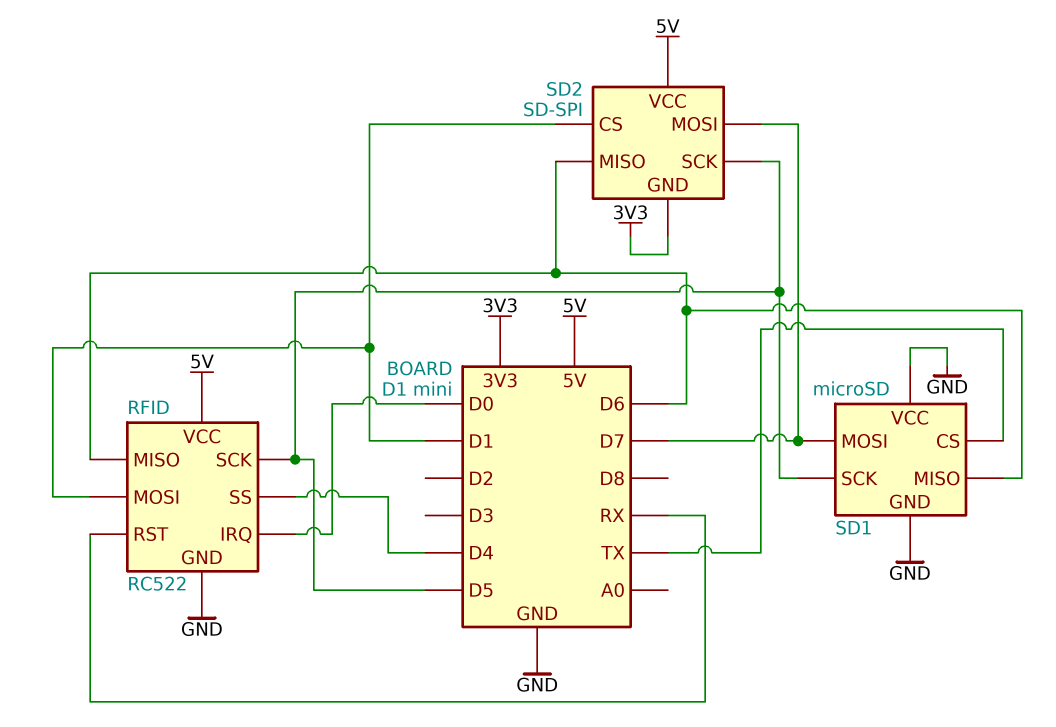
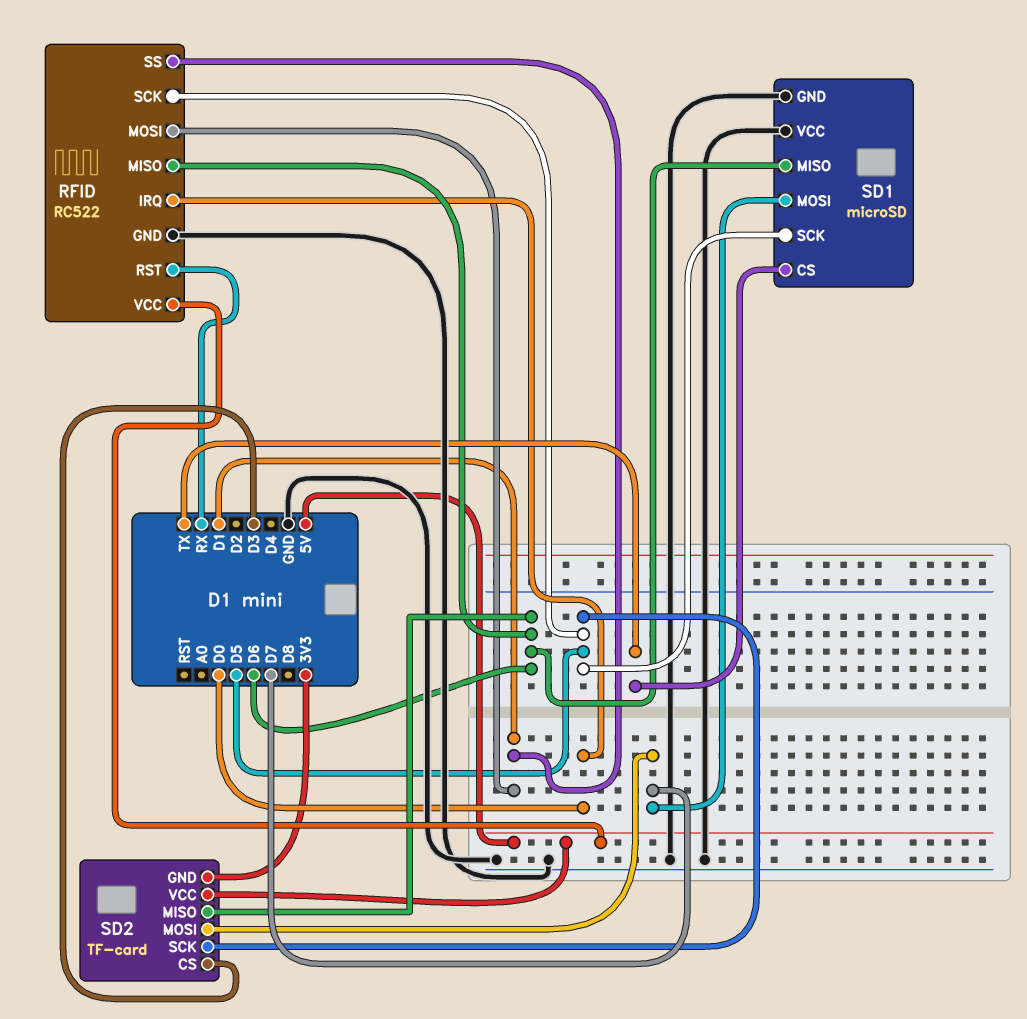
RFID pin SS: D4 -> D1
SD2: SD-SPI -> TF-card
SD2 pin CS: D1 -> D3

